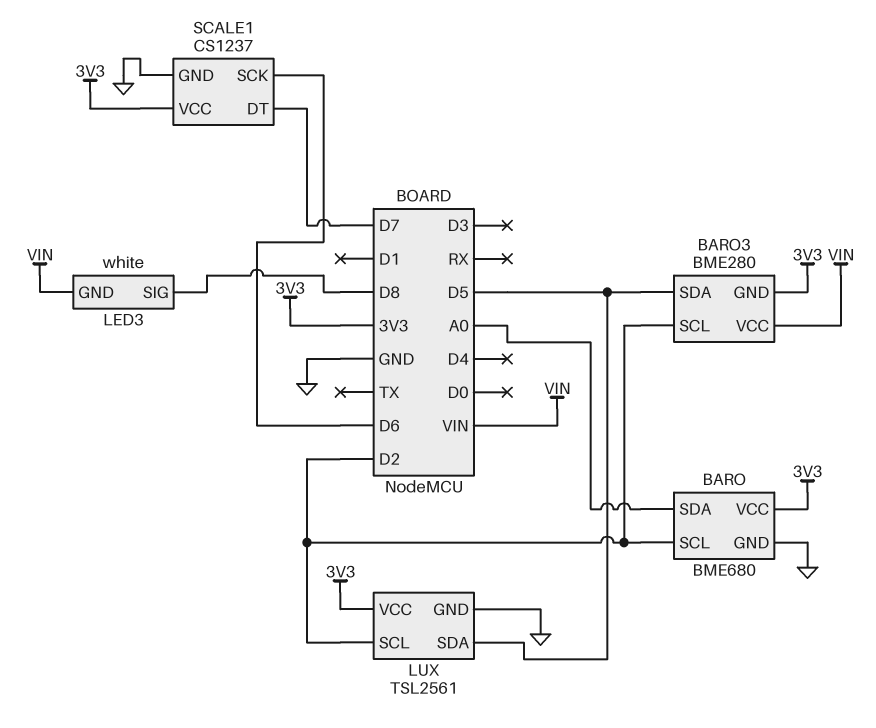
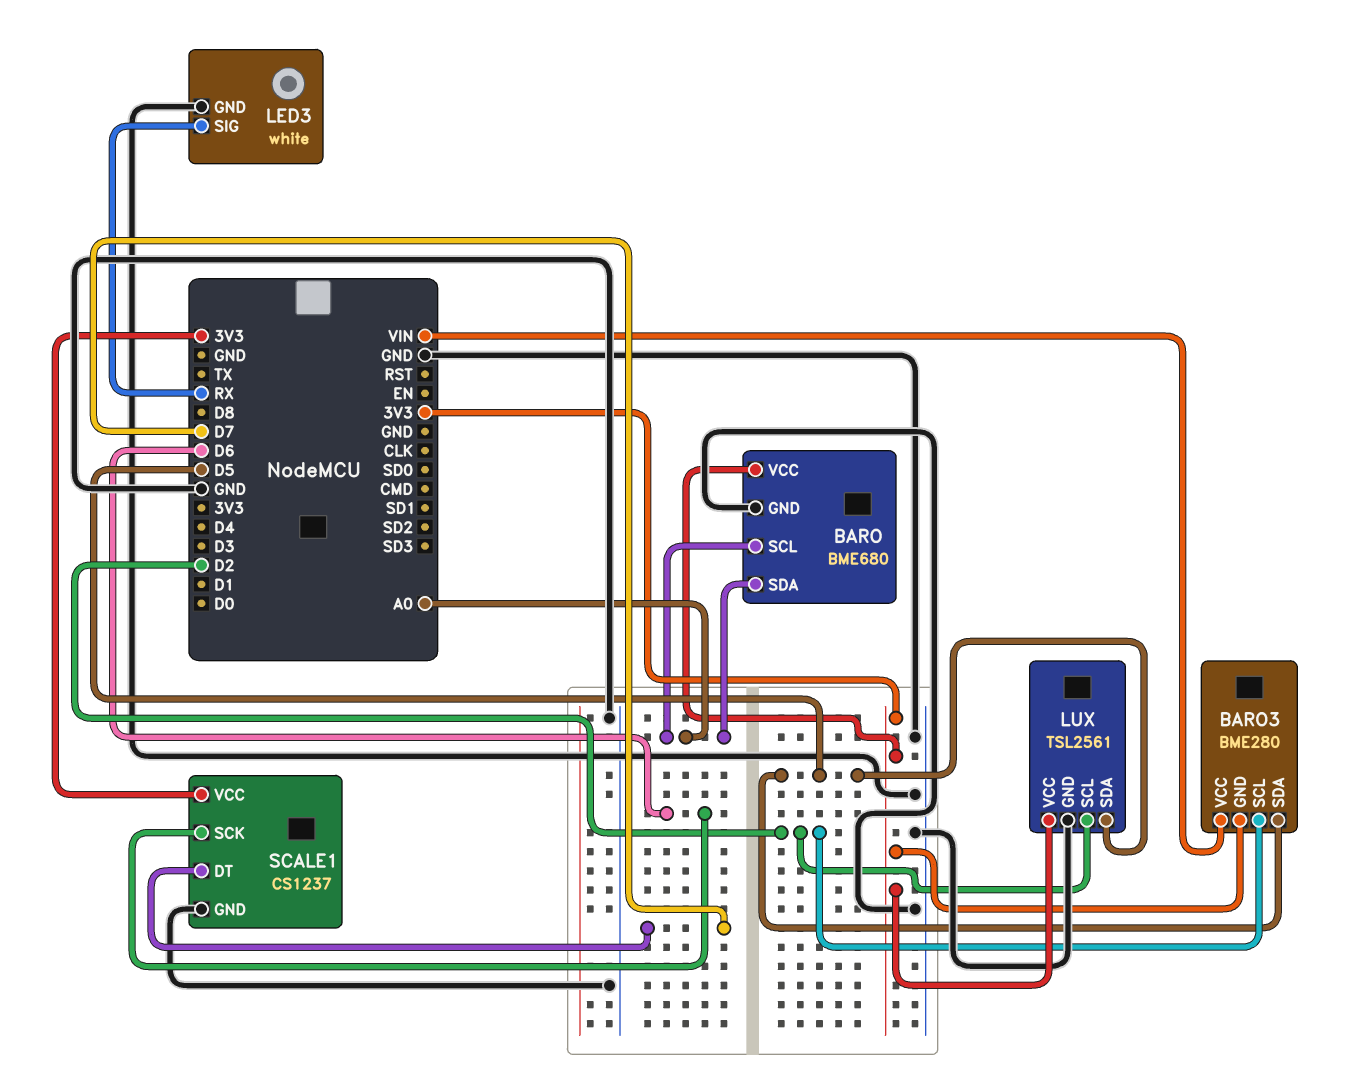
BARO pin SCL: D2 -> A0
LED3 pin GND: VIN -> GND
LED3 pin SIG: D8 -> RX

